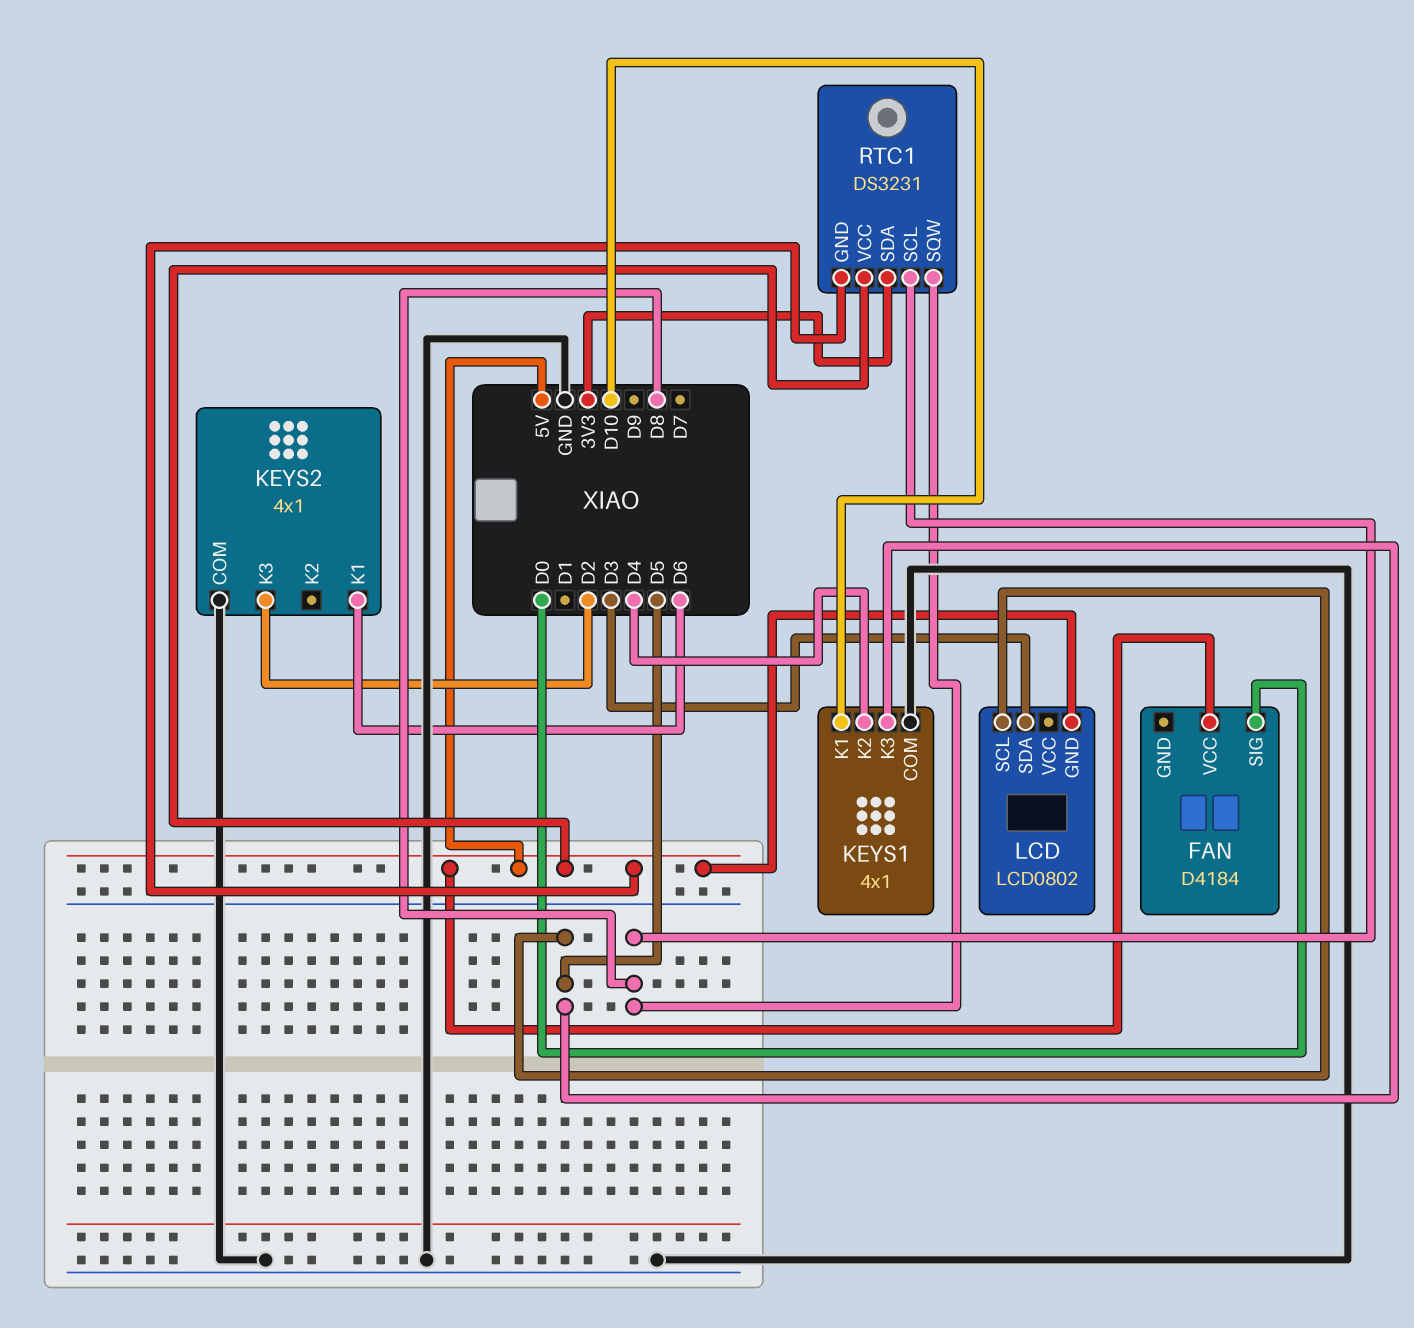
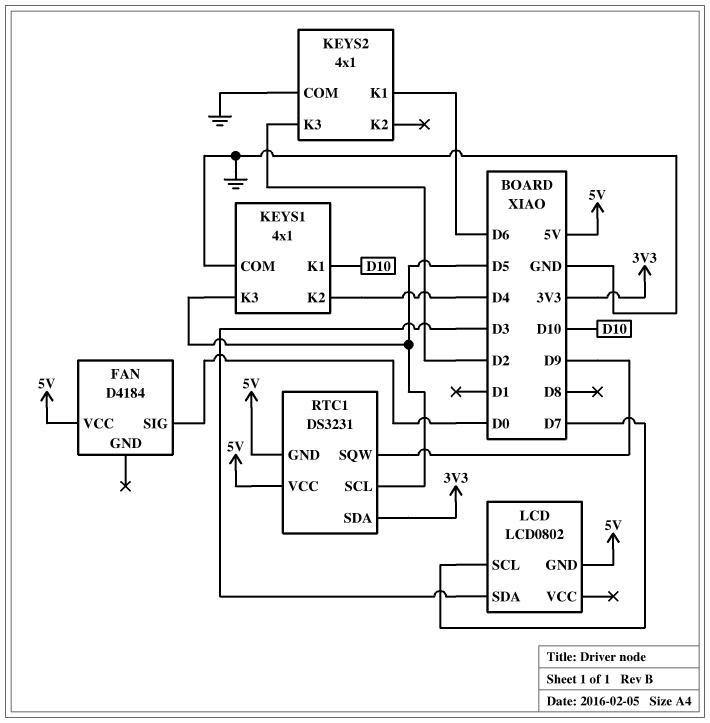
LCD pin SCL: D5 -> D7
RTC1 pin SCL: D8 -> D5
RTC1 pin SQW: D8 -> D9

